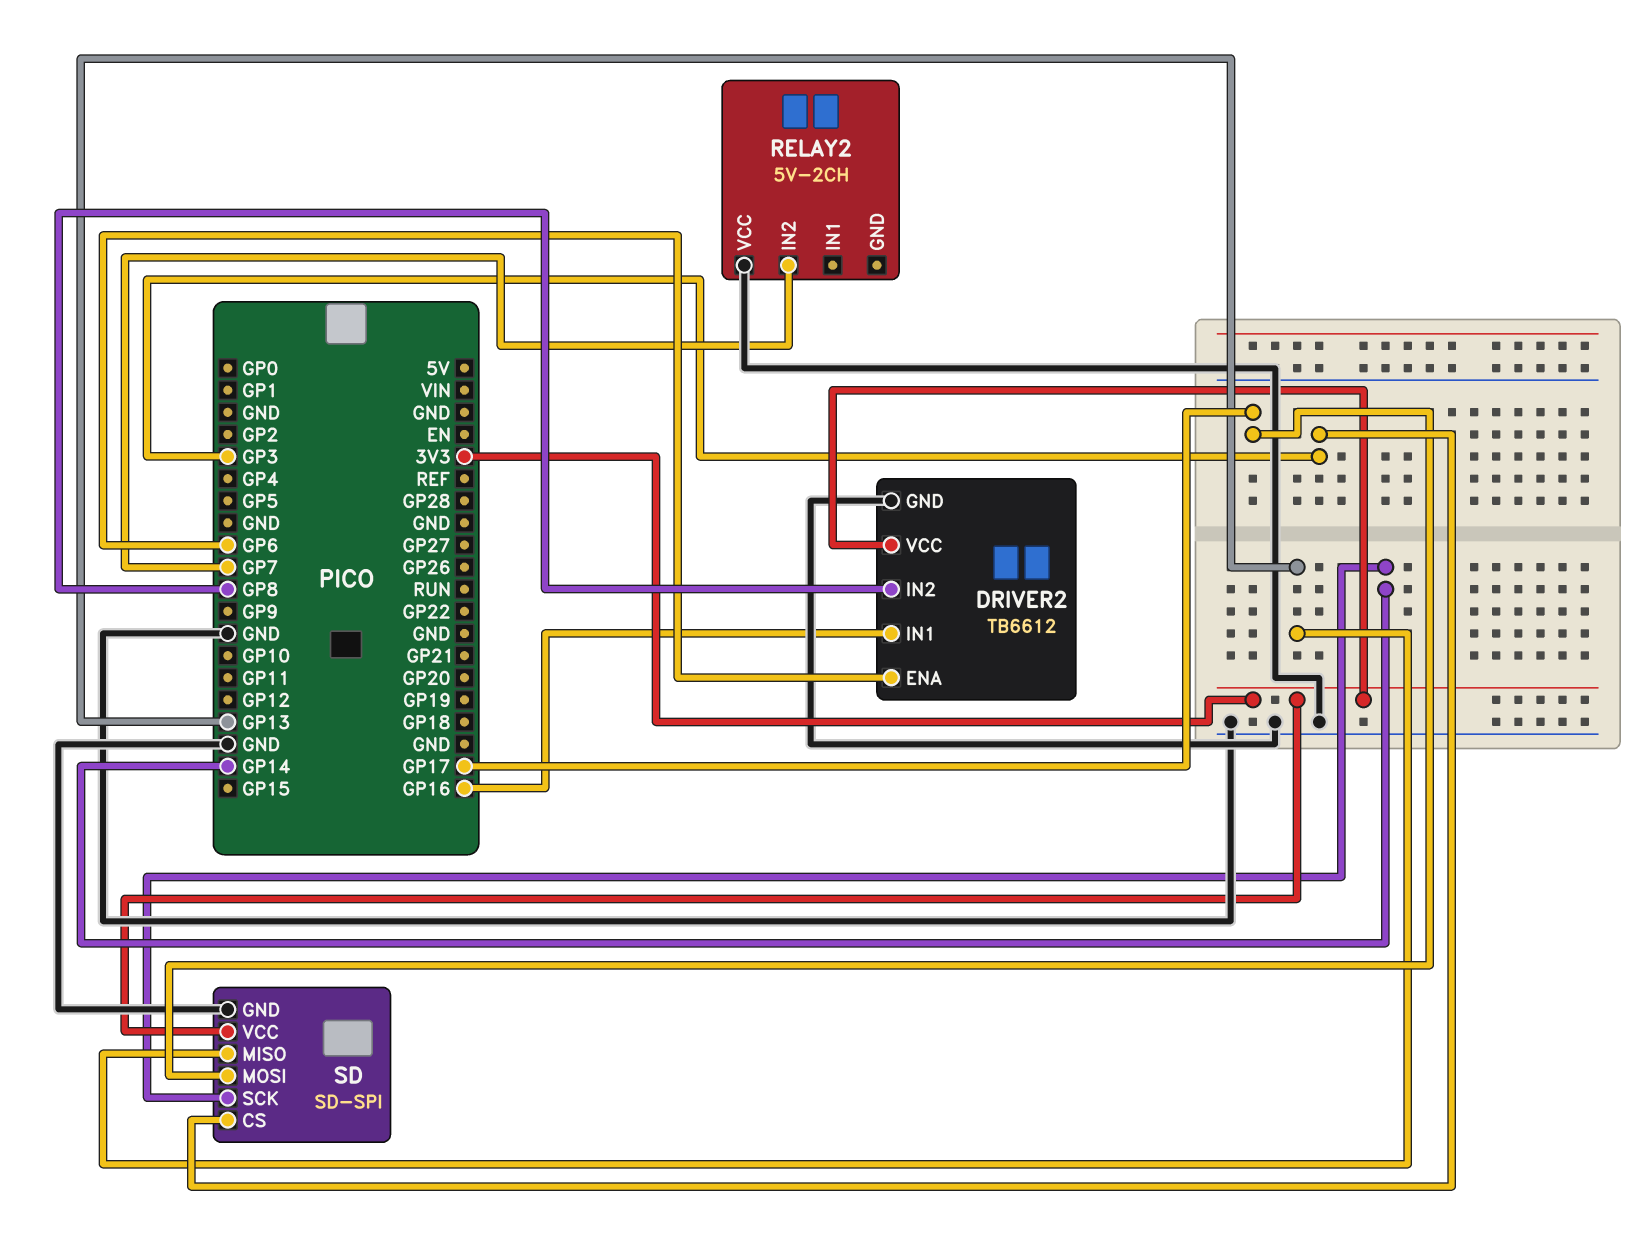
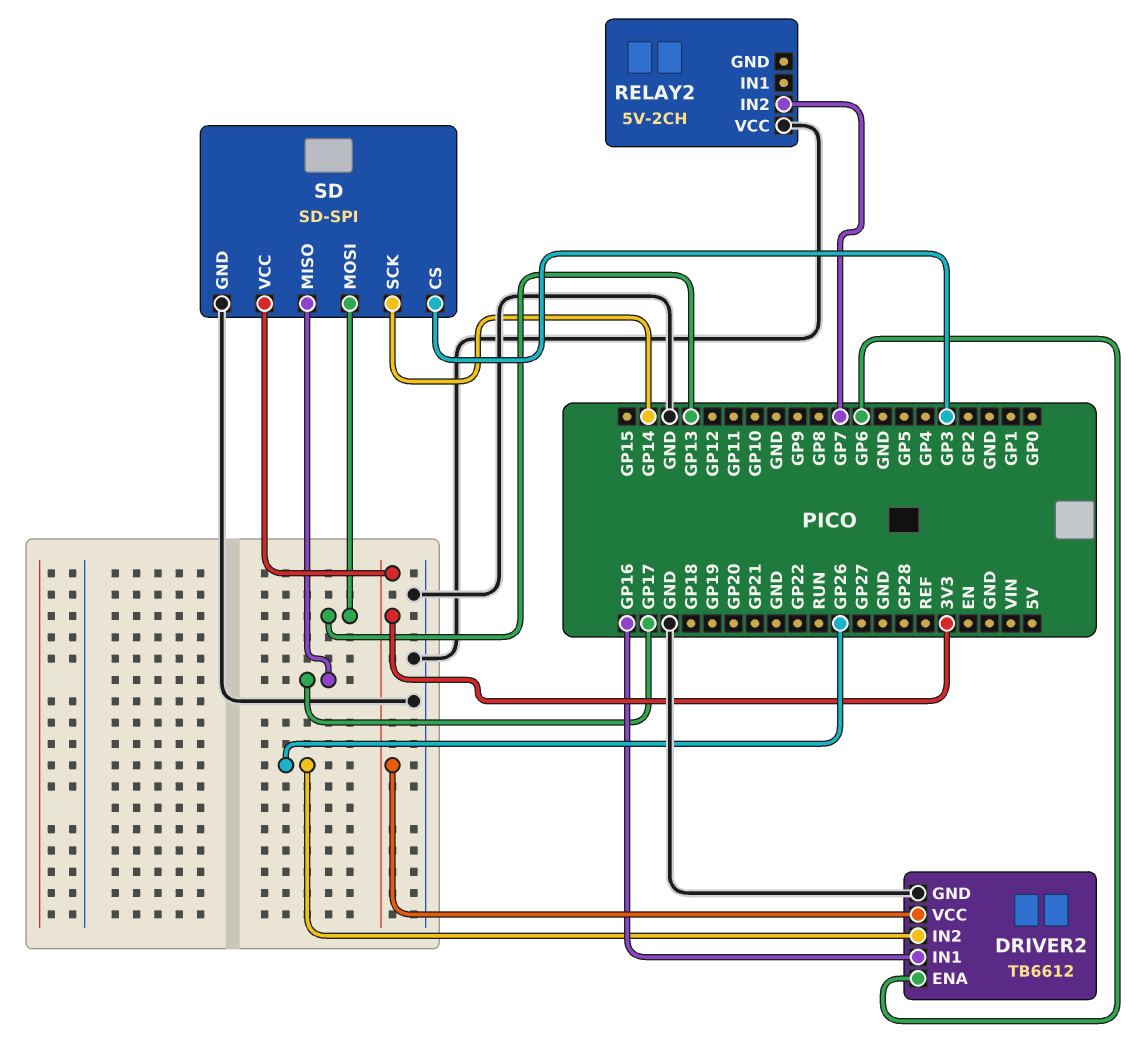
DRIVER2 pin IN2: GP8 -> GP26
SD pin MISO: GP13 -> GP17
SD pin MOSI: GP17 -> GP13

